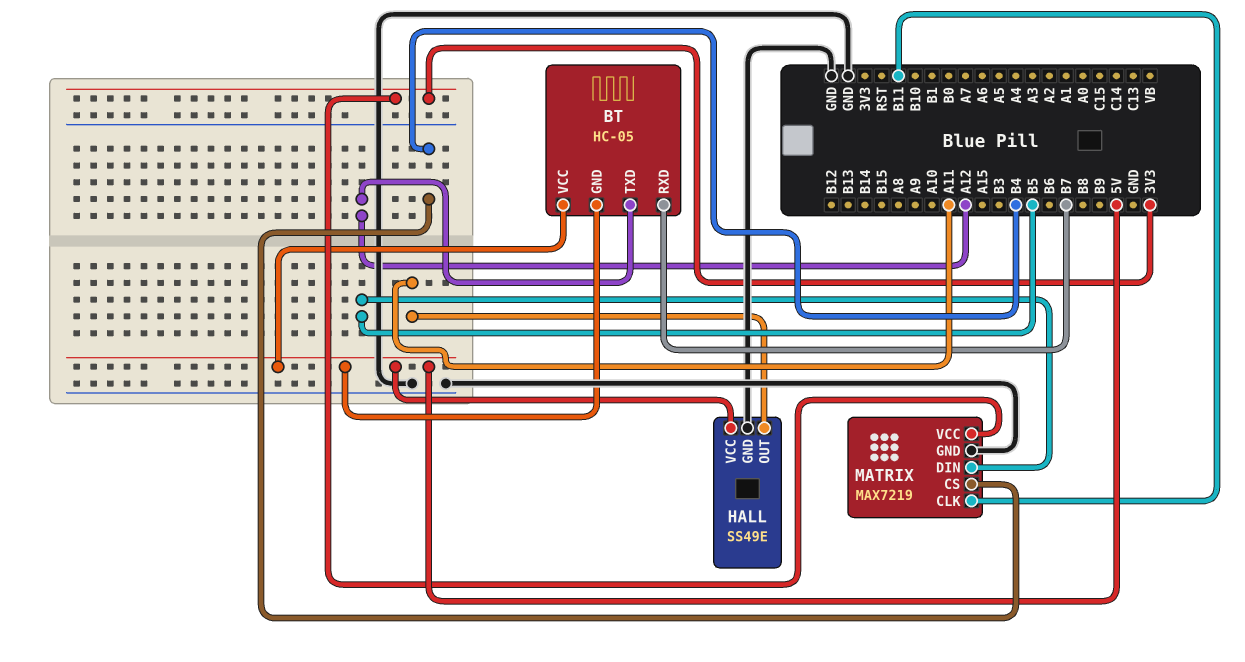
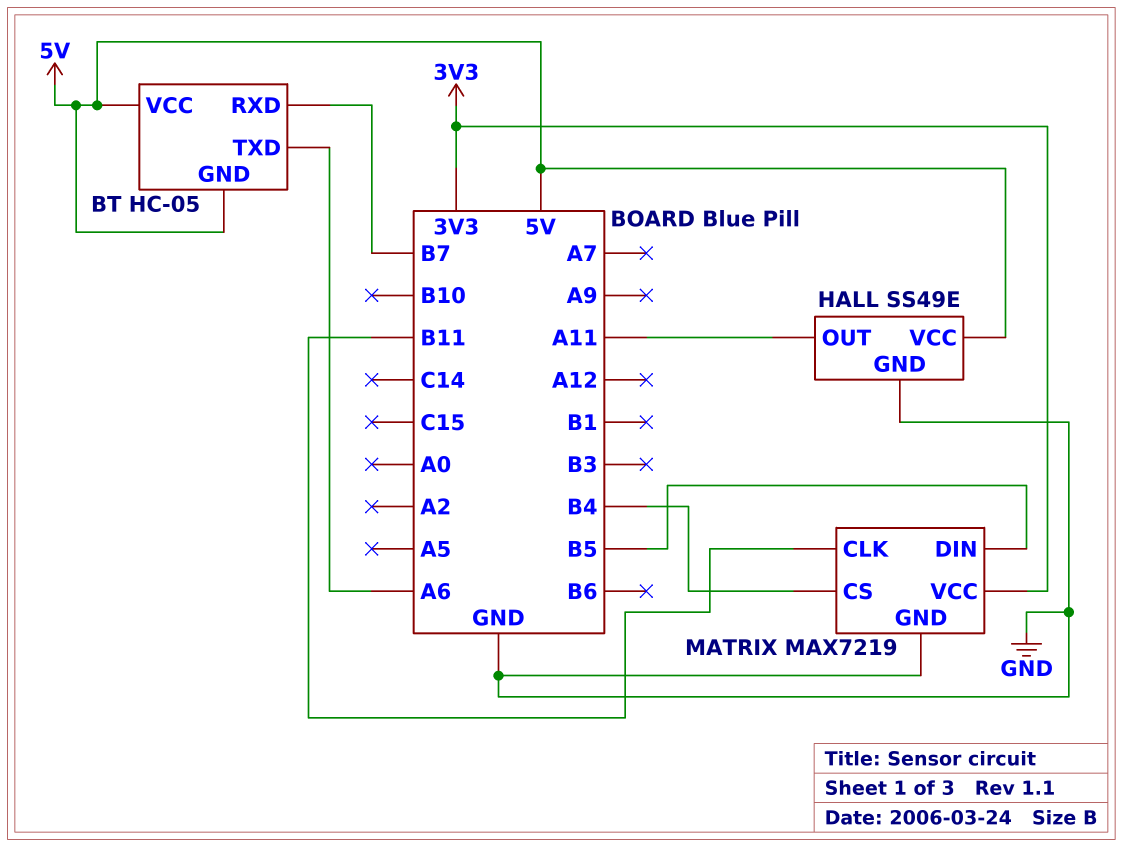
BT pin TXD: A12 -> A6

